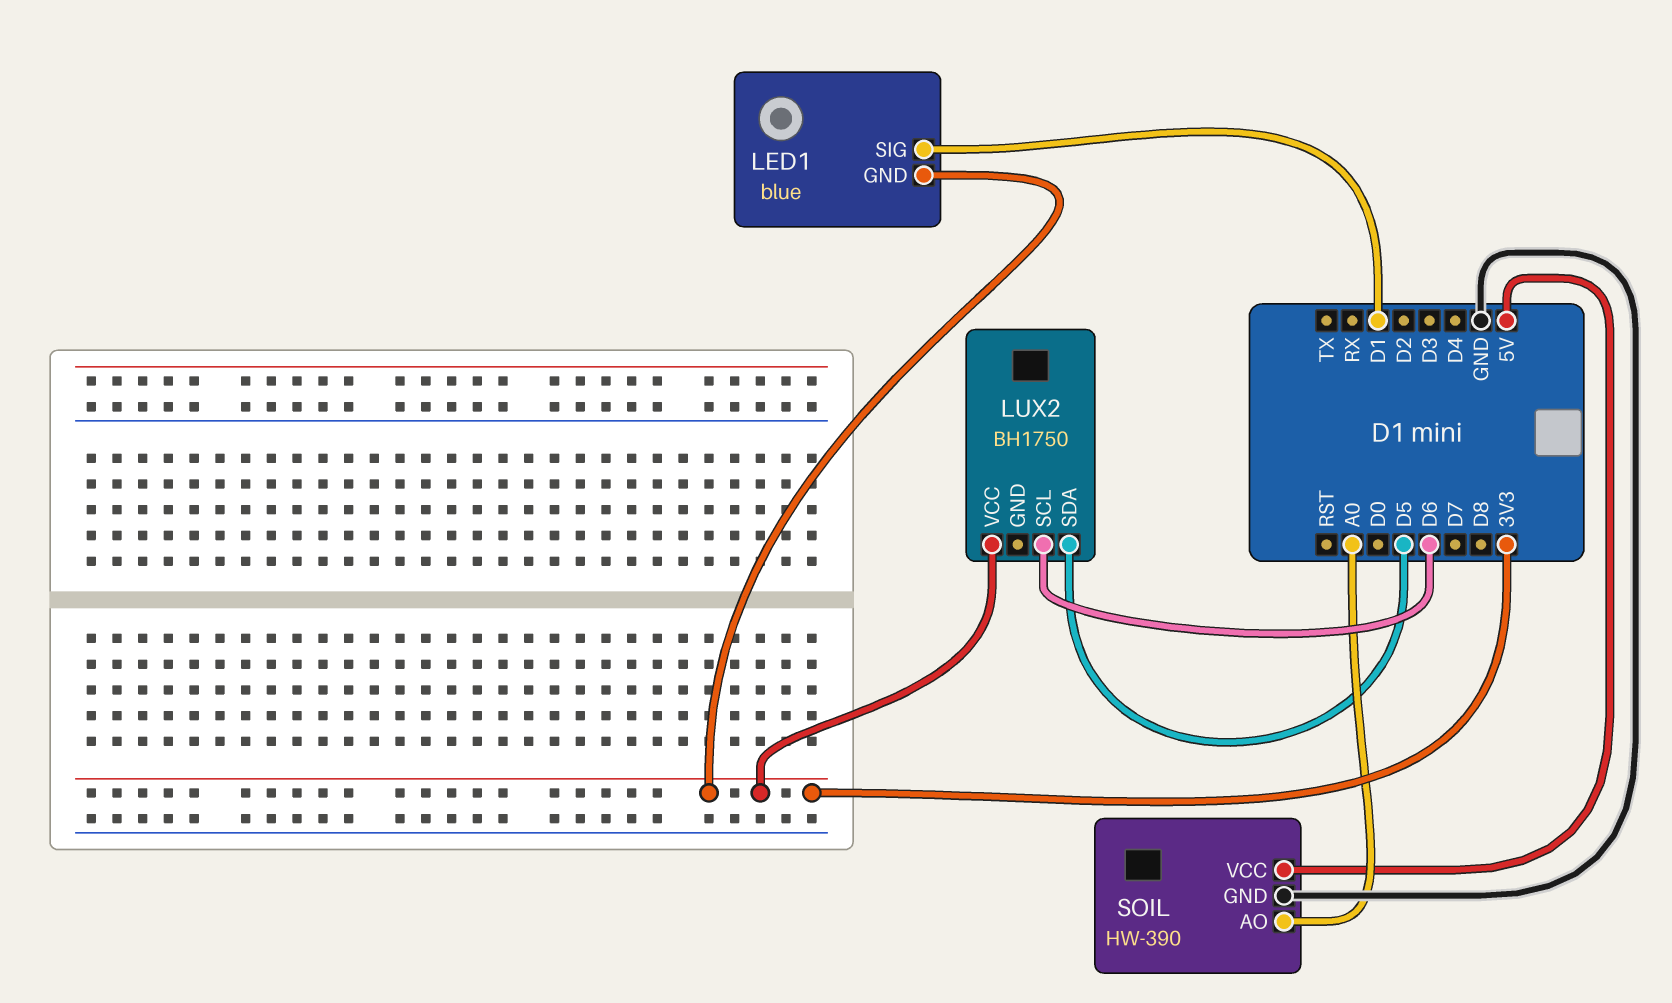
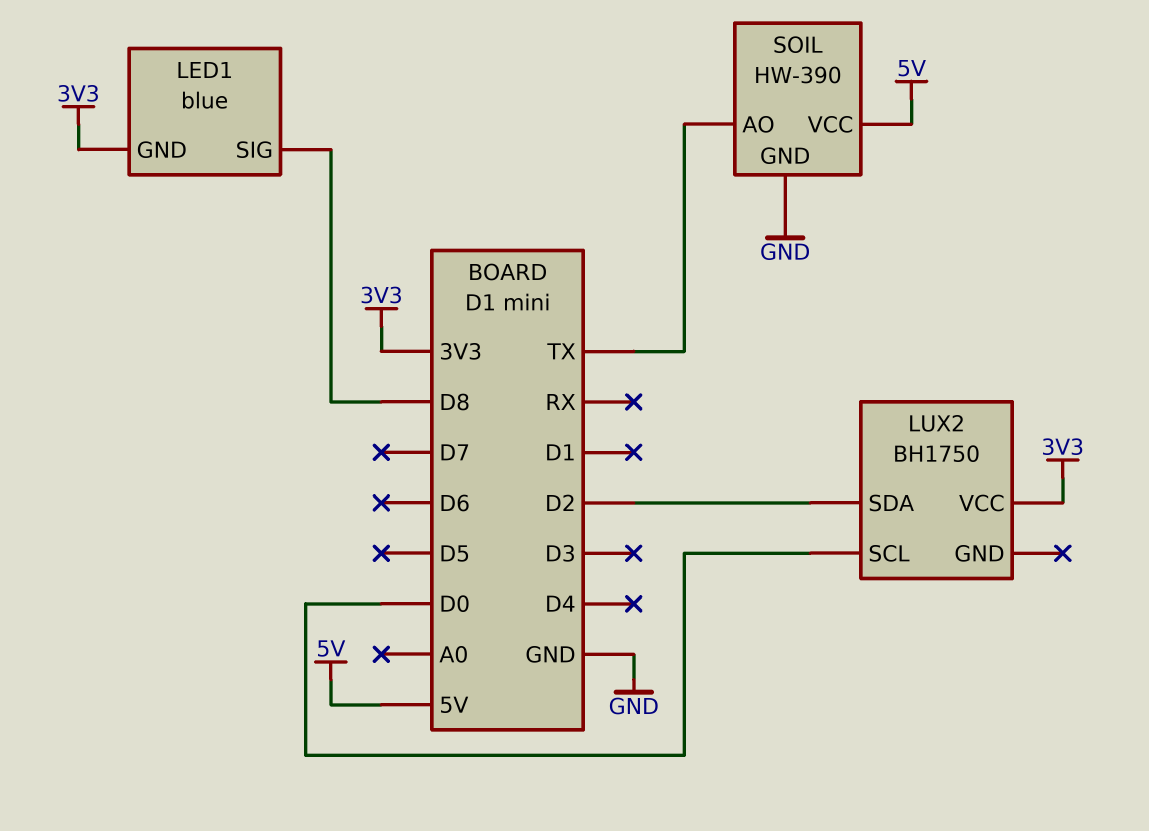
LED1 pin SIG: D1 -> D8
LUX2 pin SCL: D6 -> D0
LUX2 pin SDA: D5 -> D2
SOIL pin AO: A0 -> TX

